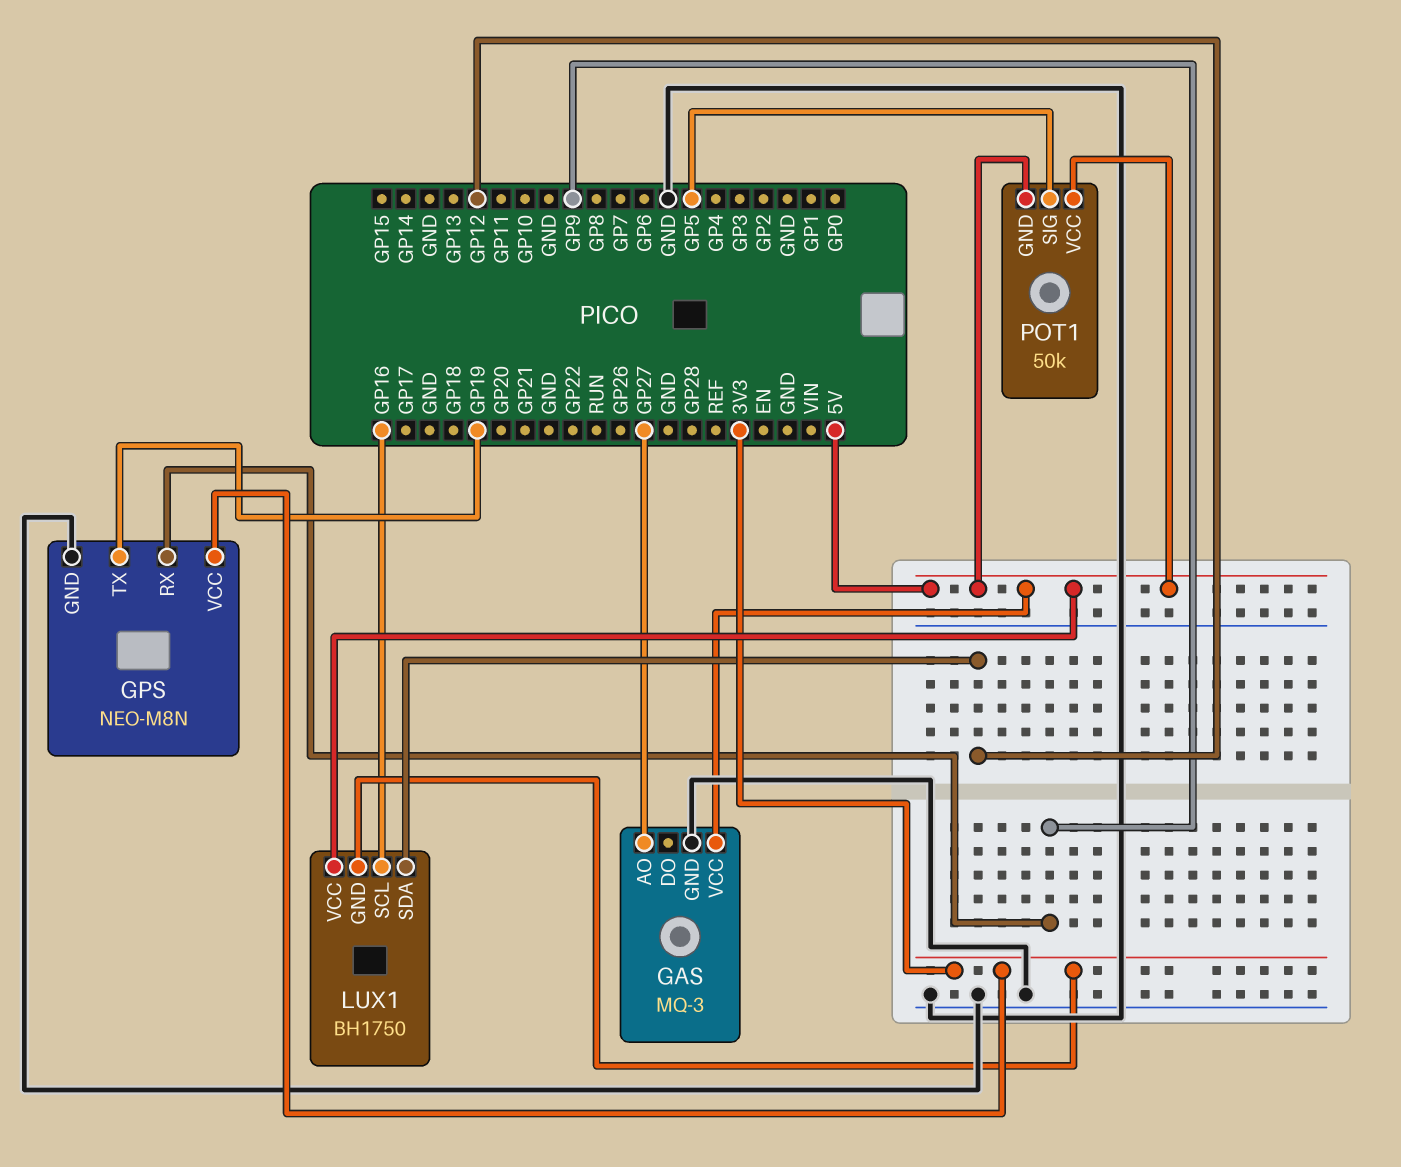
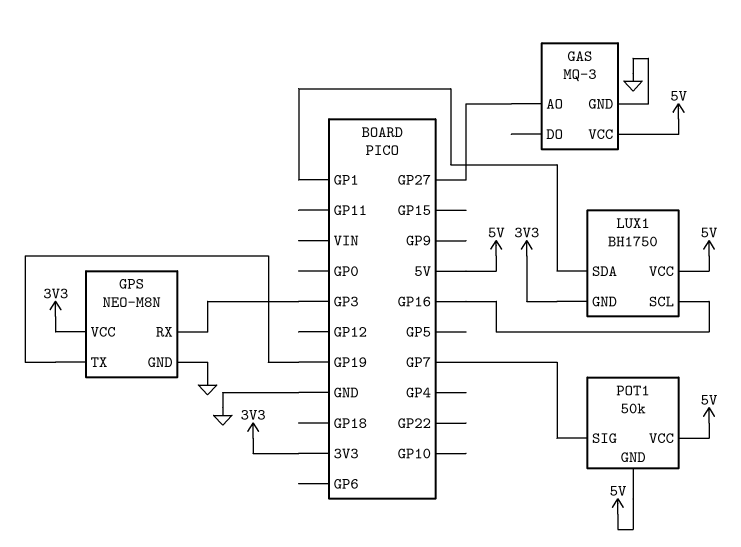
GPS pin RX: GP9 -> GP3
LUX1 pin SDA: GP12 -> GP1
POT1 pin SIG: GP5 -> GP7

